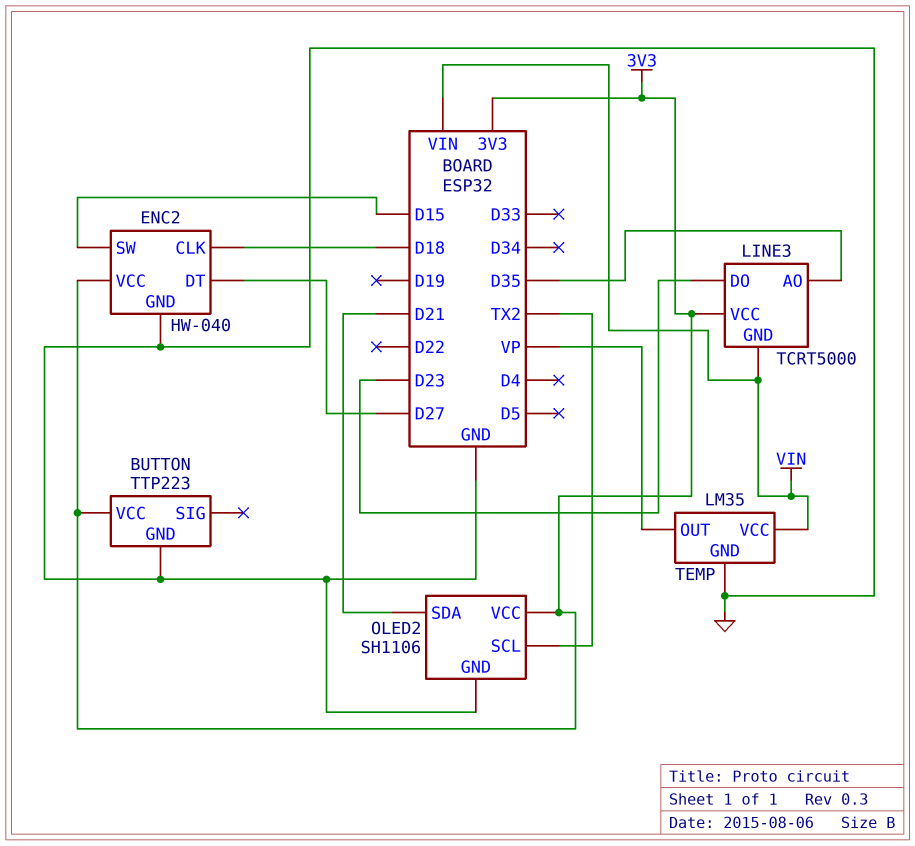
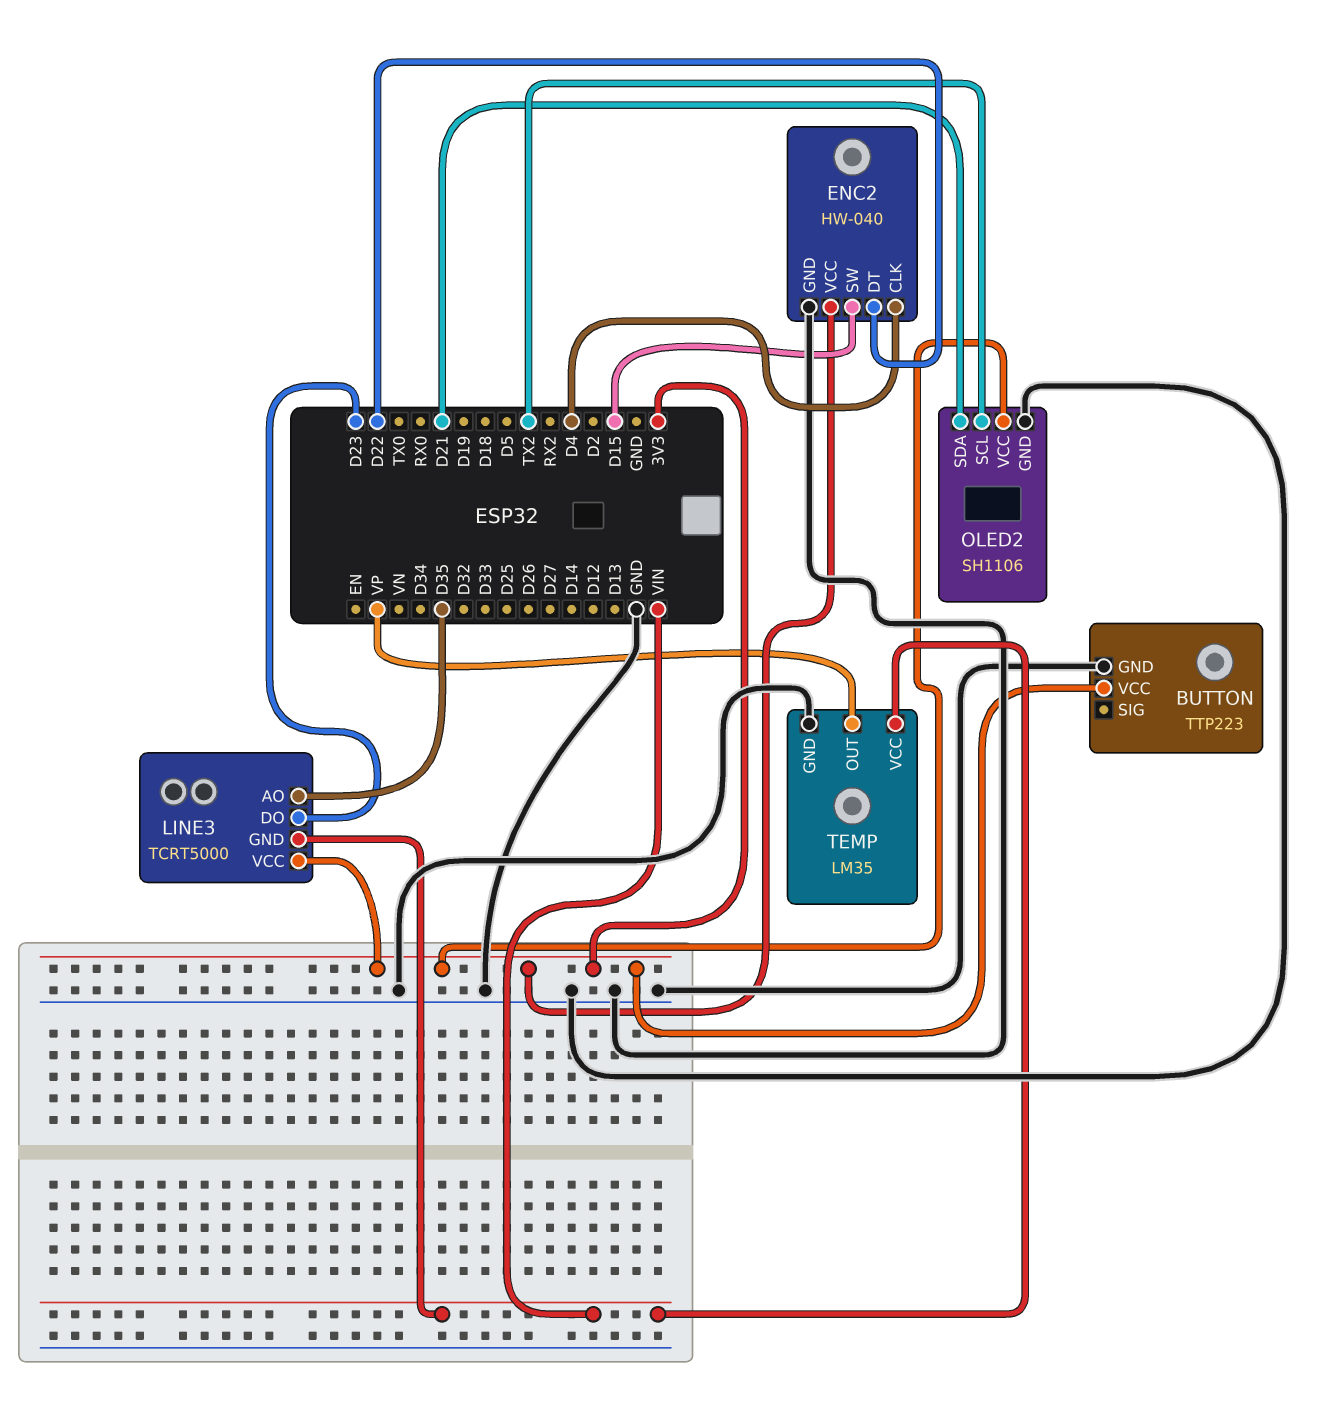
ENC2 pin CLK: D18 -> D4
ENC2 pin DT: D27 -> D22

